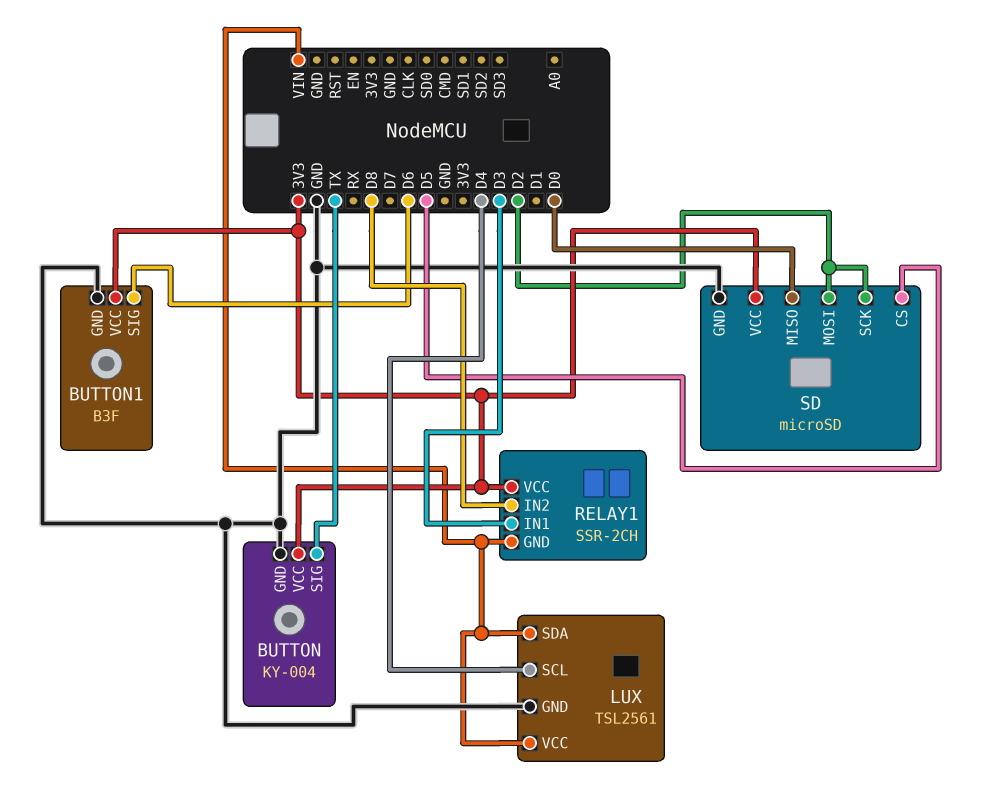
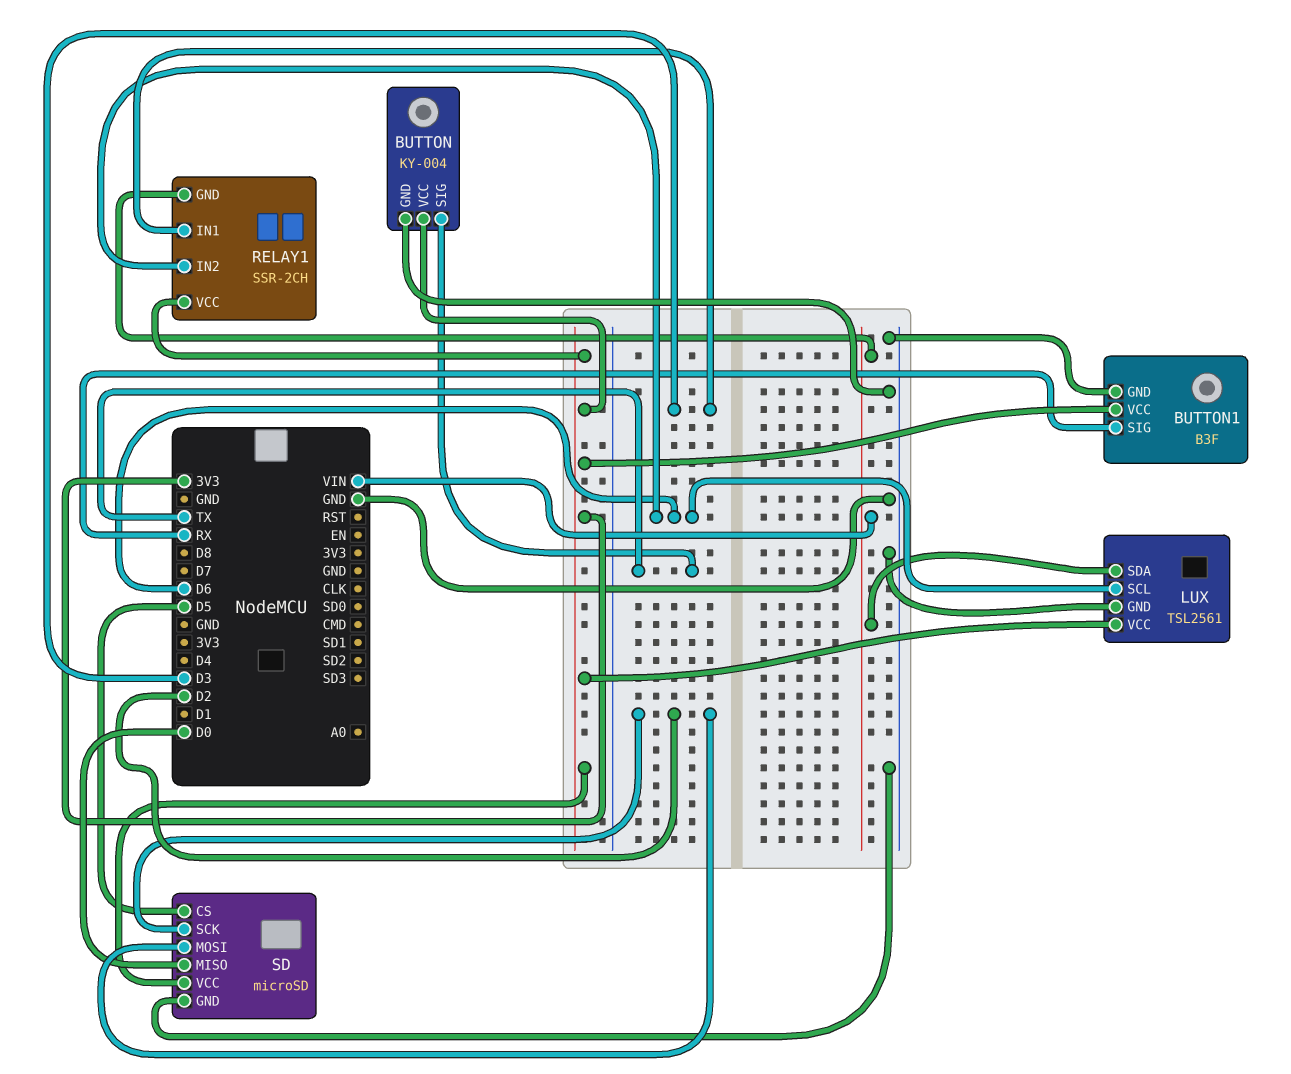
BUTTON1 pin SIG: D6 -> RX
LUX pin SCL: D4 -> D6
LUX pin VCC: VIN -> 3V3
RELAY1 pin IN2: D8 -> D6

